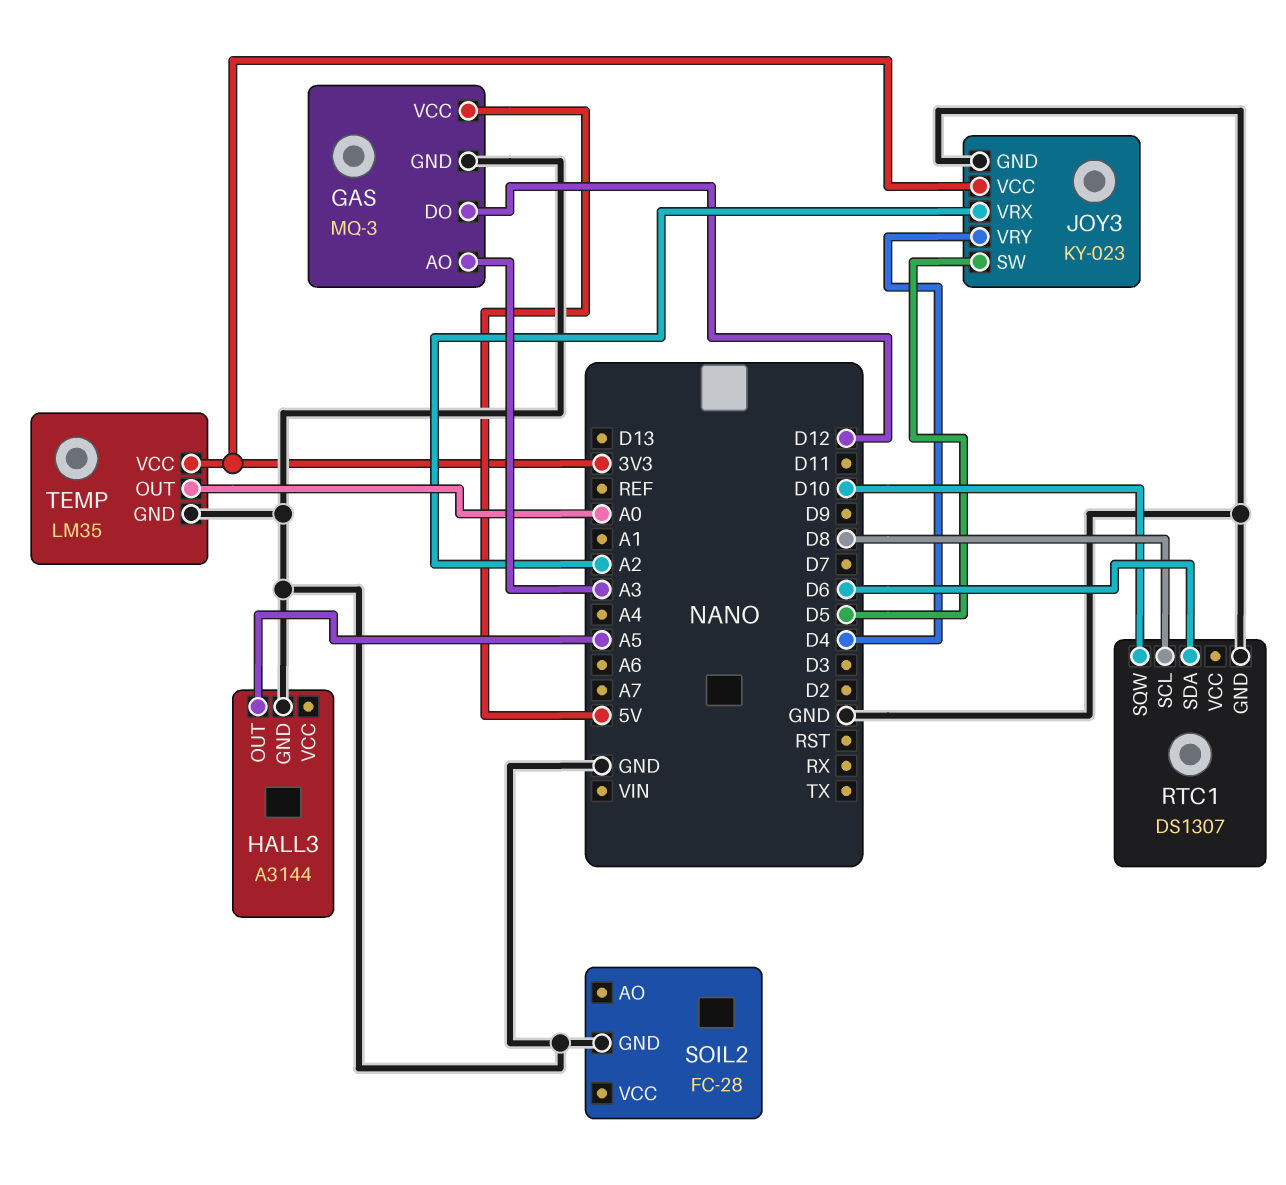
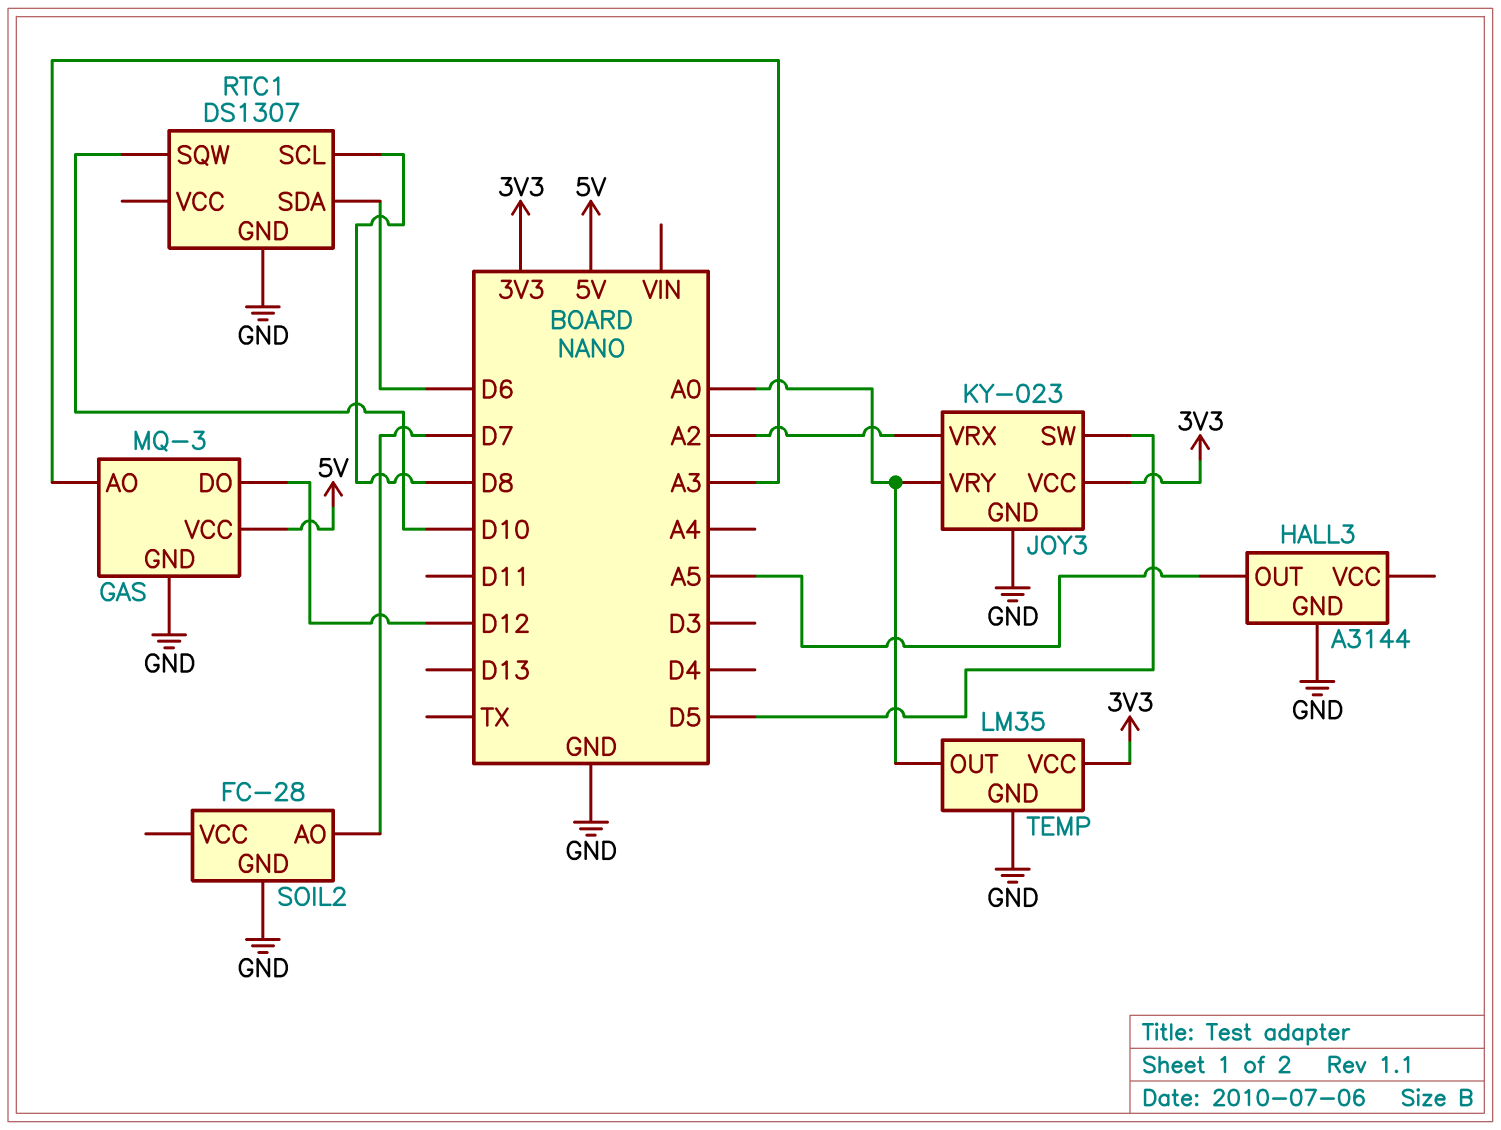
JOY3 pin VRY: D4 -> A0
SOIL2 pin AO: none -> D7

